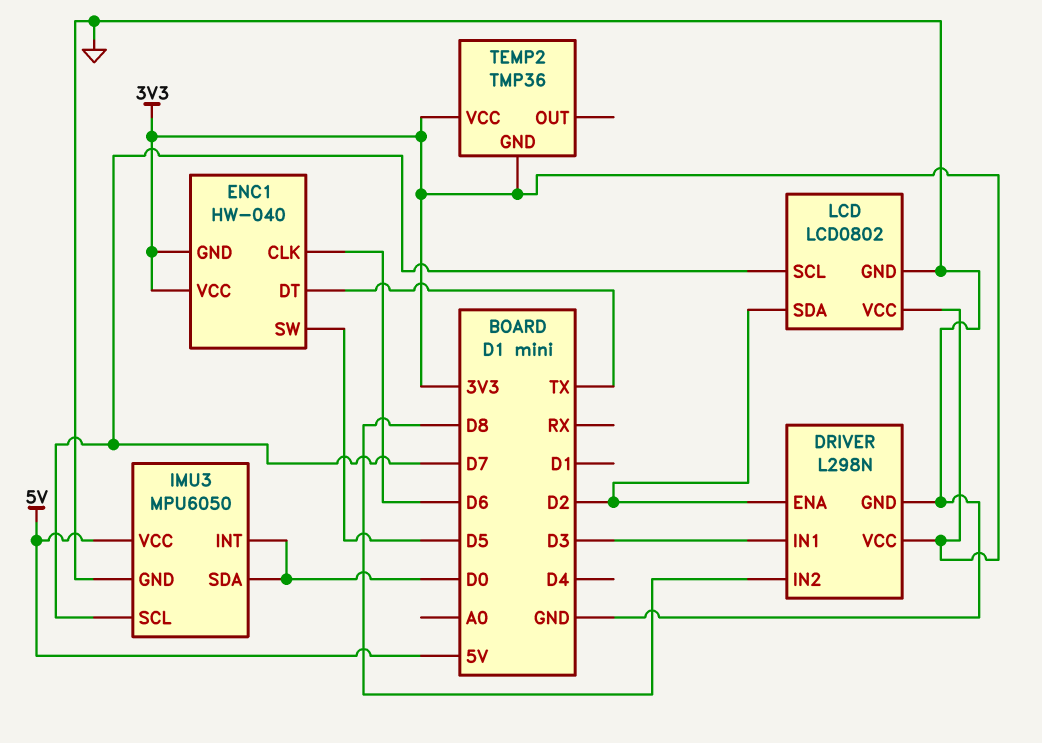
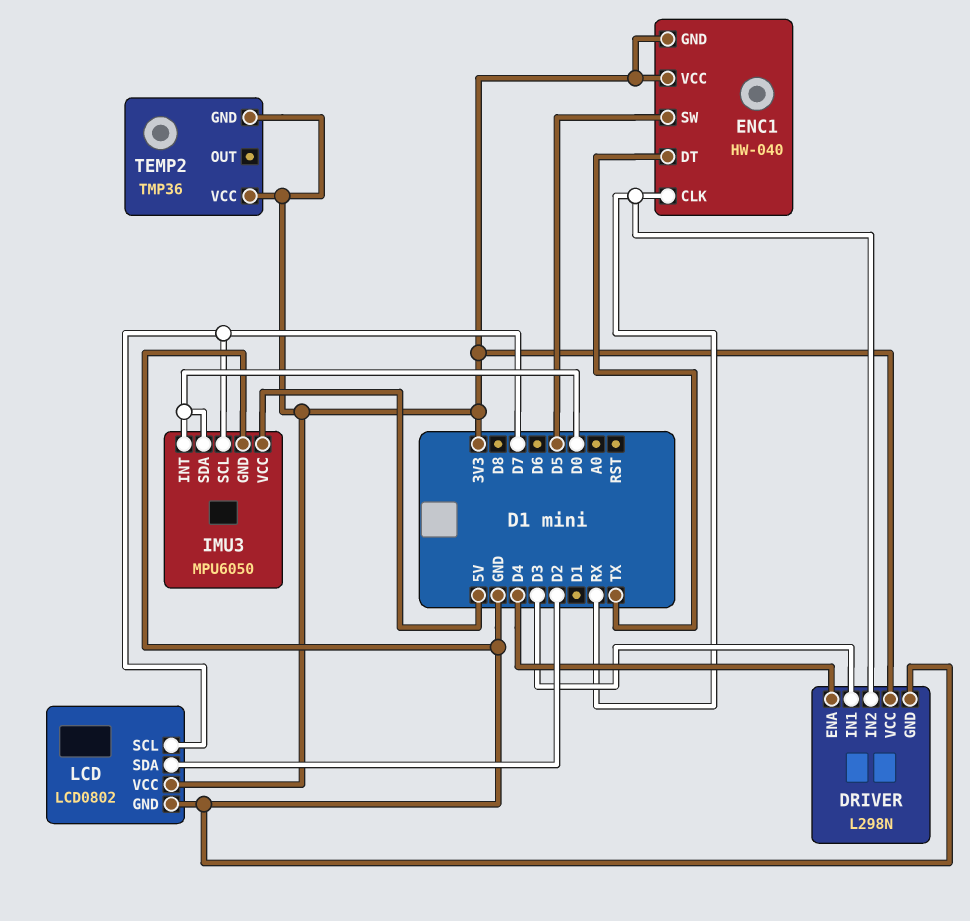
DRIVER pin ENA: D2 -> D4
DRIVER pin IN2: D8 -> RX
ENC1 pin CLK: D6 -> RX

